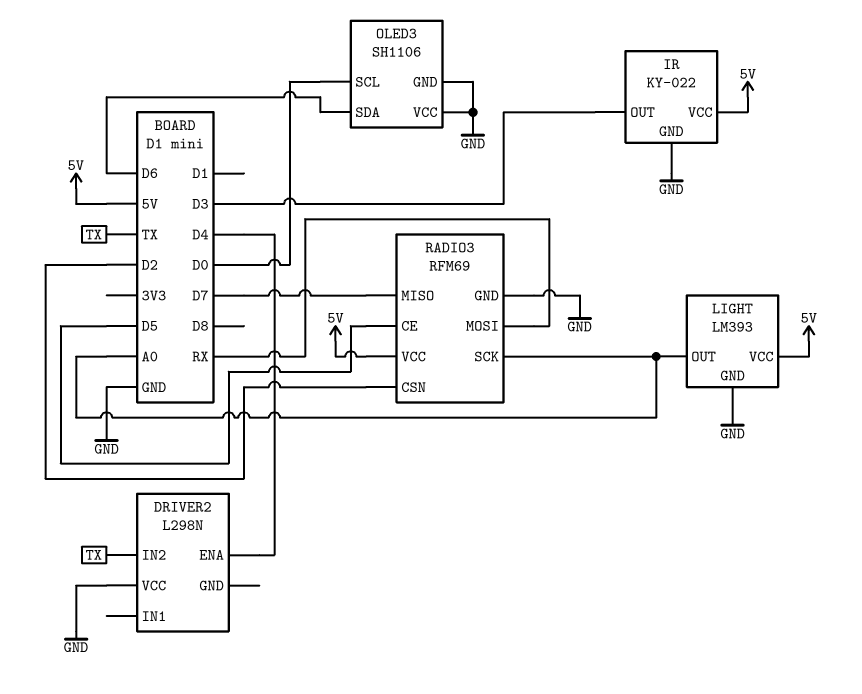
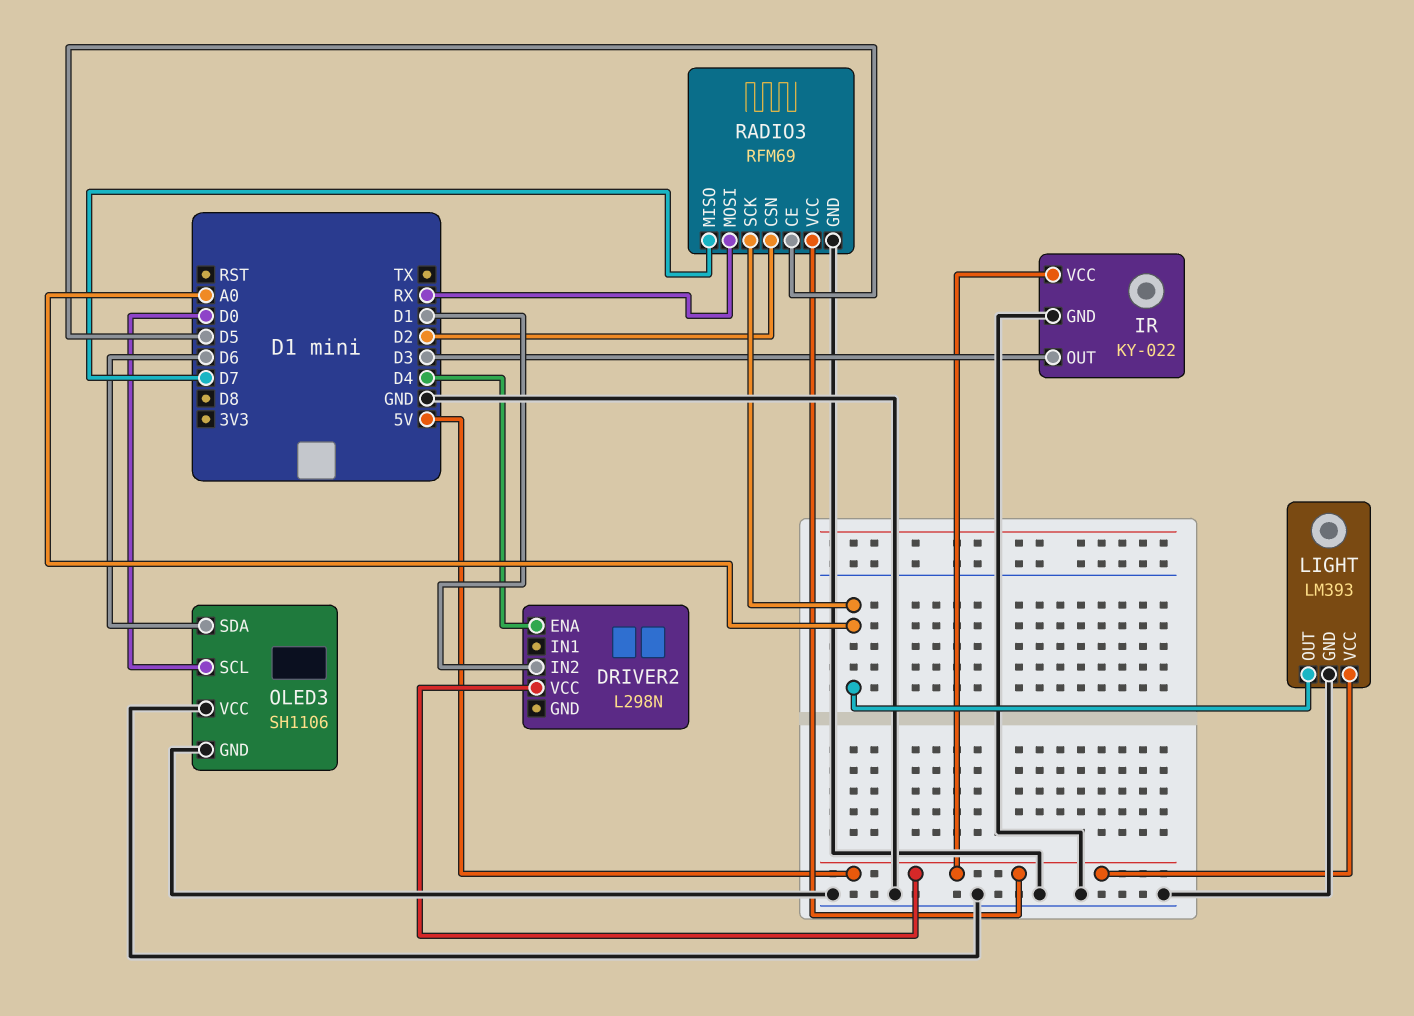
DRIVER2 pin IN2: TX -> D1
DRIVER2 pin VCC: GND -> 5V

